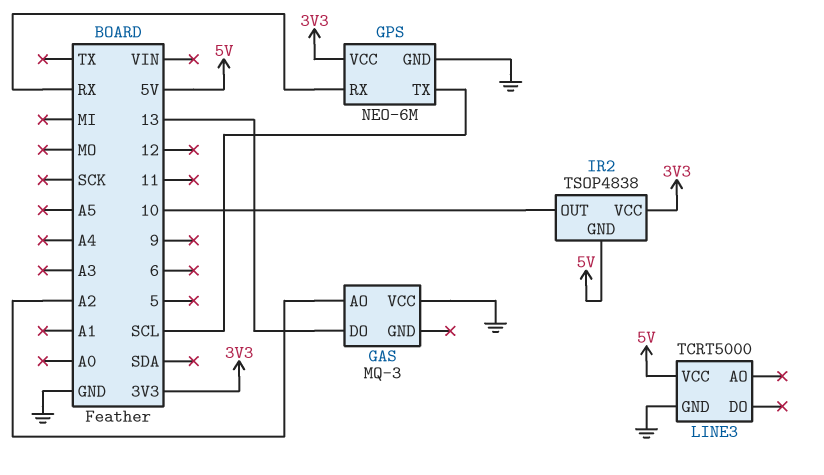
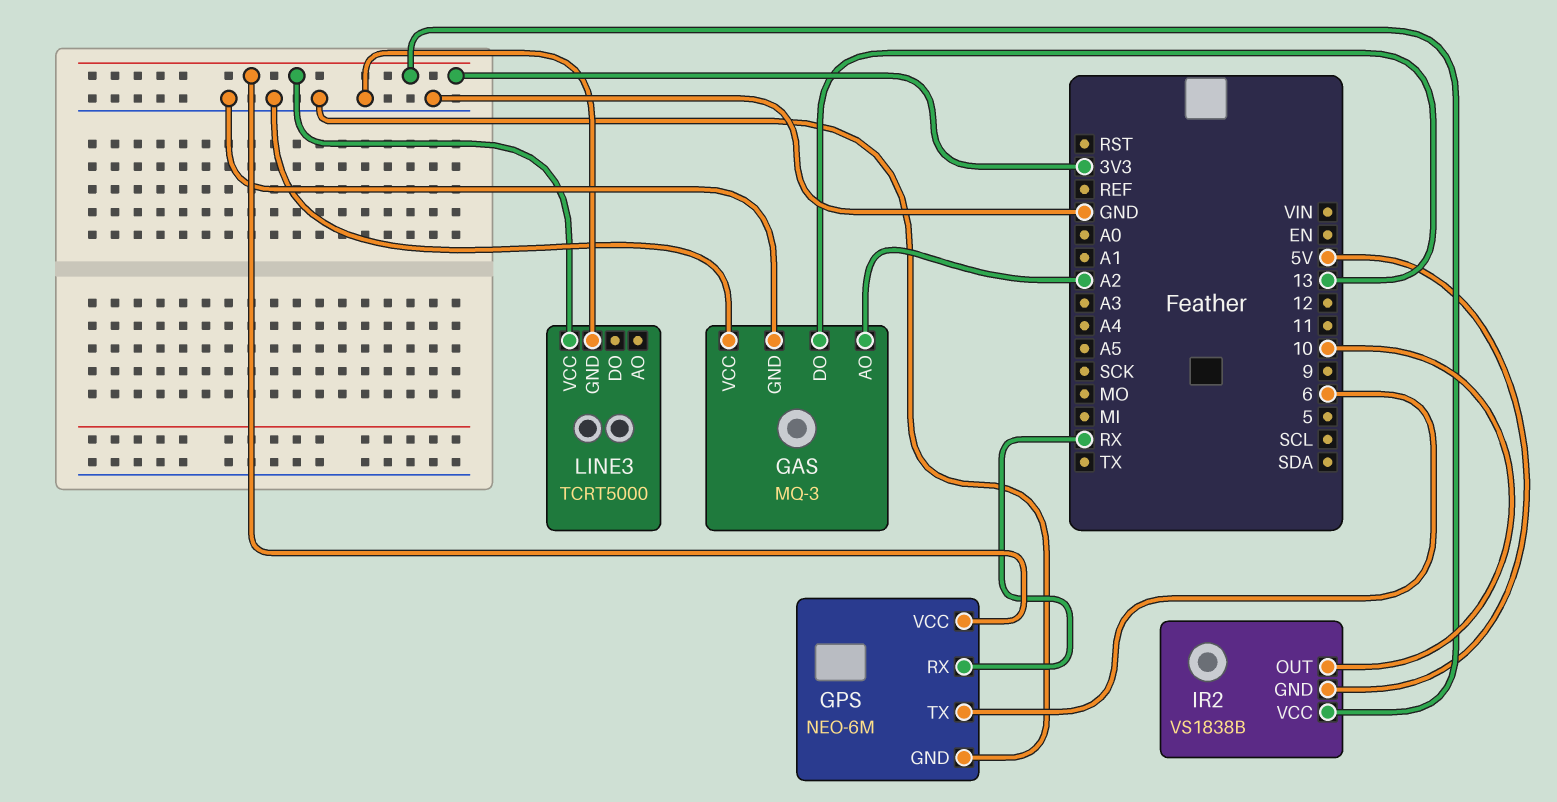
GAS pin GND: none -> GND
GPS pin TX: SCL -> 6
IR2: TSOP4838 -> VS1838B
LINE3 pin VCC: 5V -> 3V3

